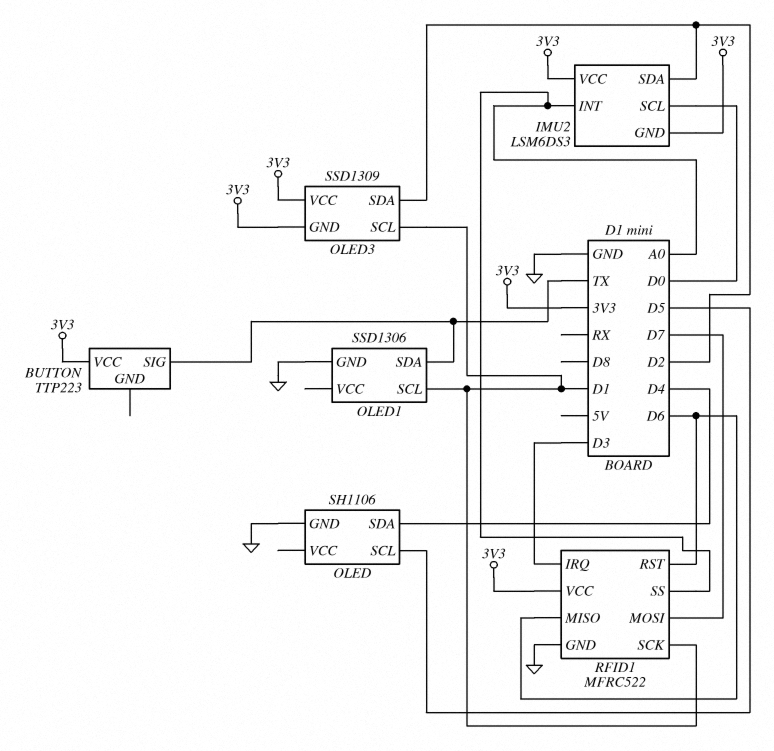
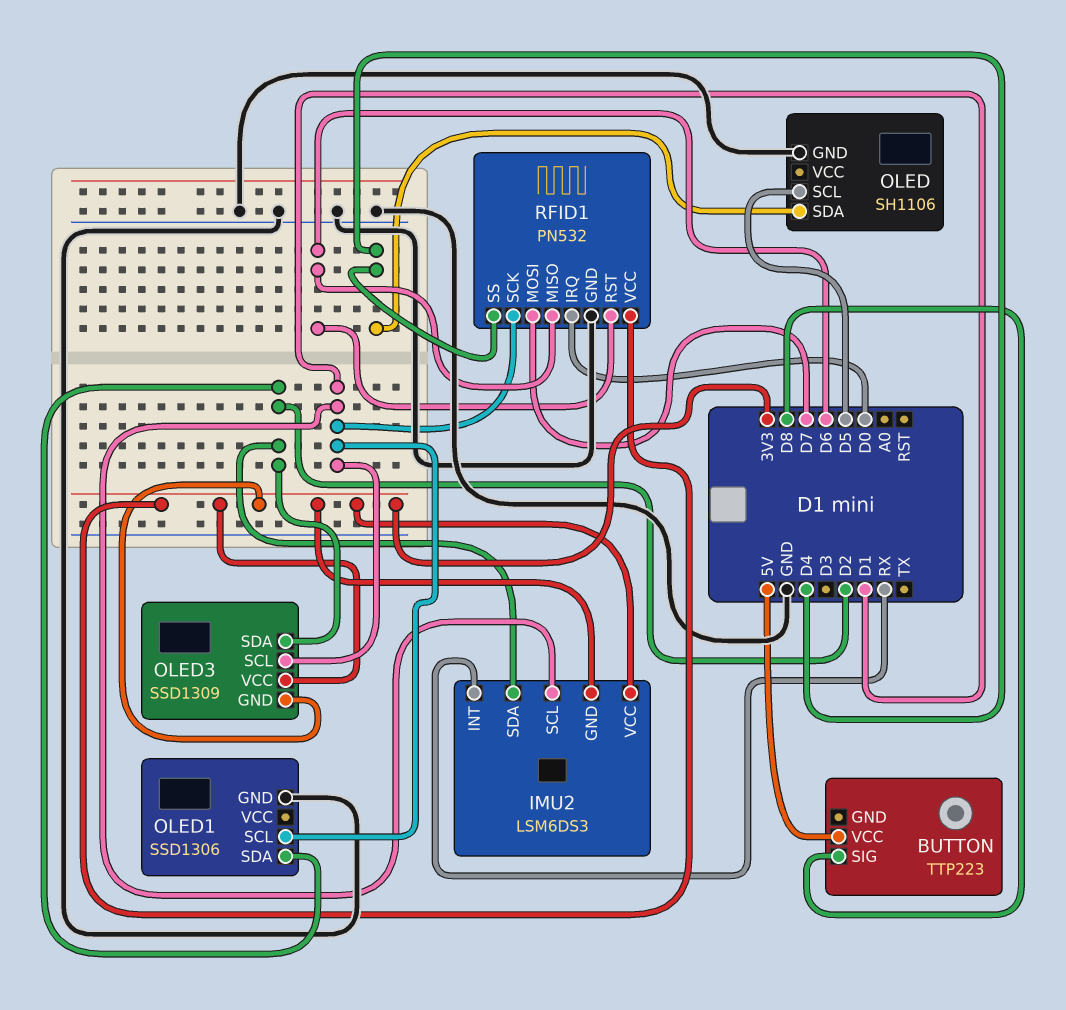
BUTTON pin SIG: TX -> D8
BUTTON pin VCC: 3V3 -> 5V
IMU2 pin INT: A0 -> RX
IMU2 pin SCL: D0 -> D1
OLED1 pin SDA: TX -> D2
RFID1: MFRC522 -> PN532
RFID1 pin IRQ: D3 -> D0
RFID1 pin SS: A0 -> D4

